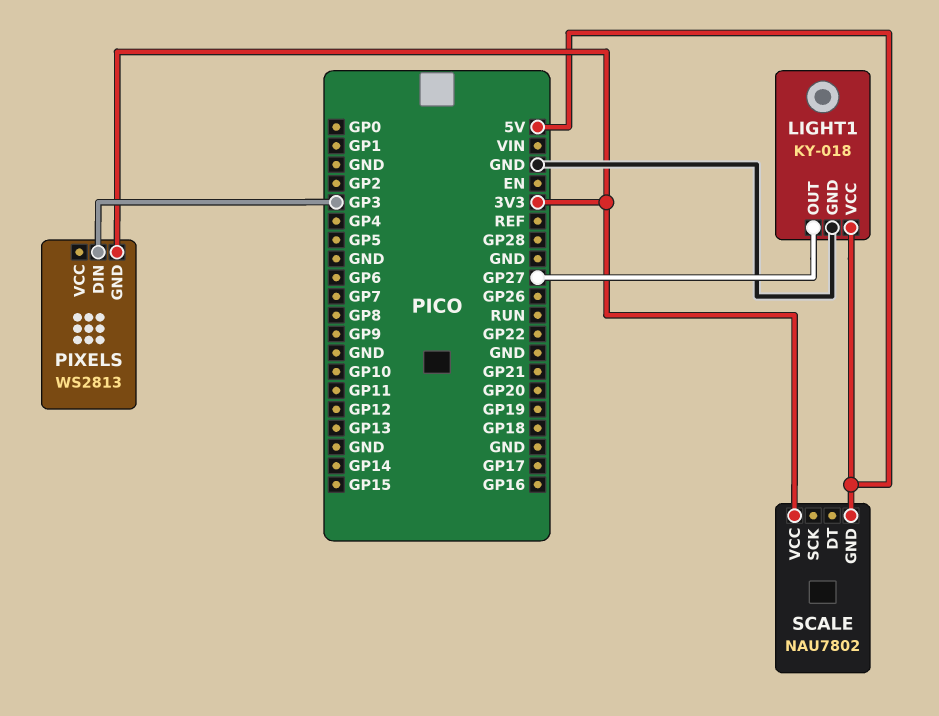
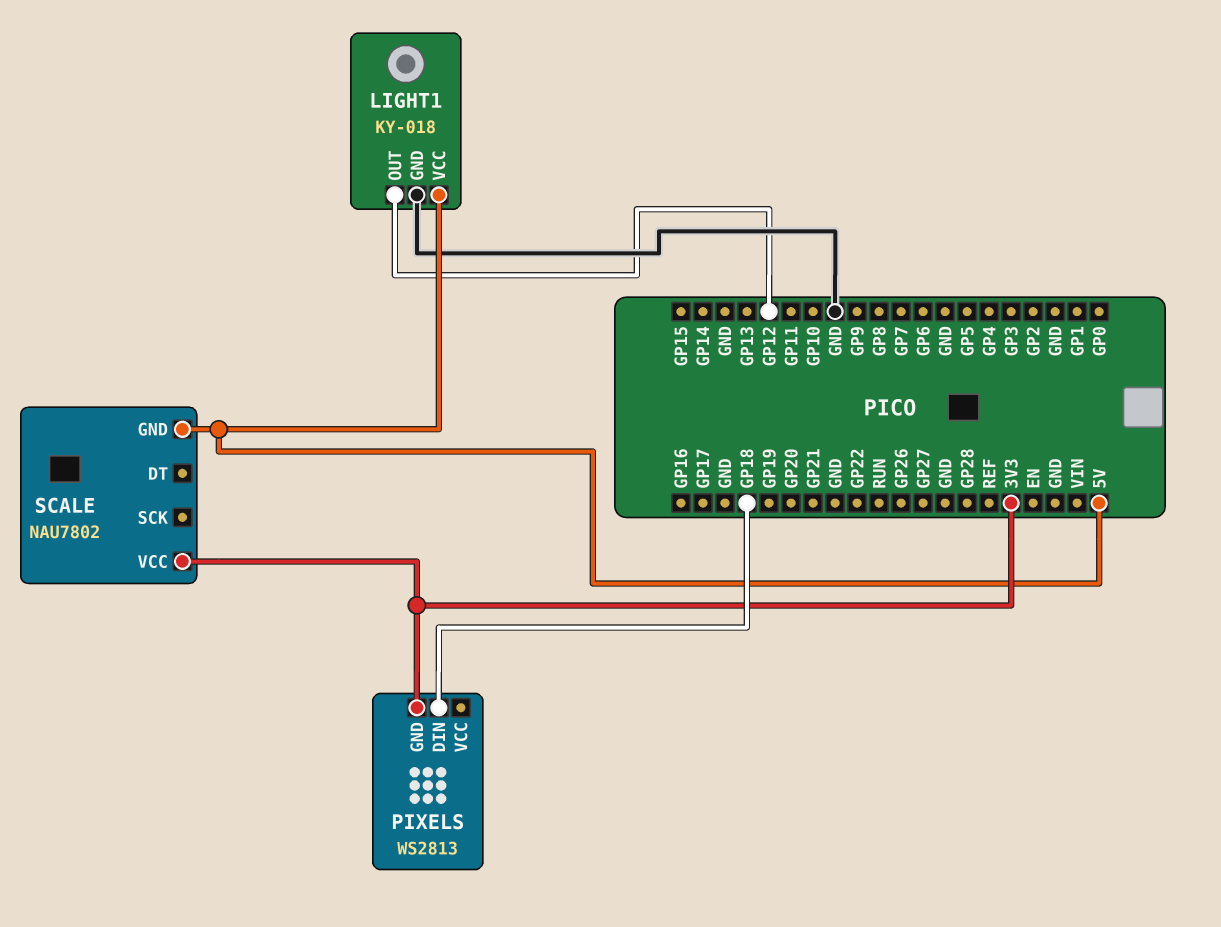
LIGHT1 pin OUT: GP27 -> GP12
PIXELS pin DIN: GP3 -> GP18

